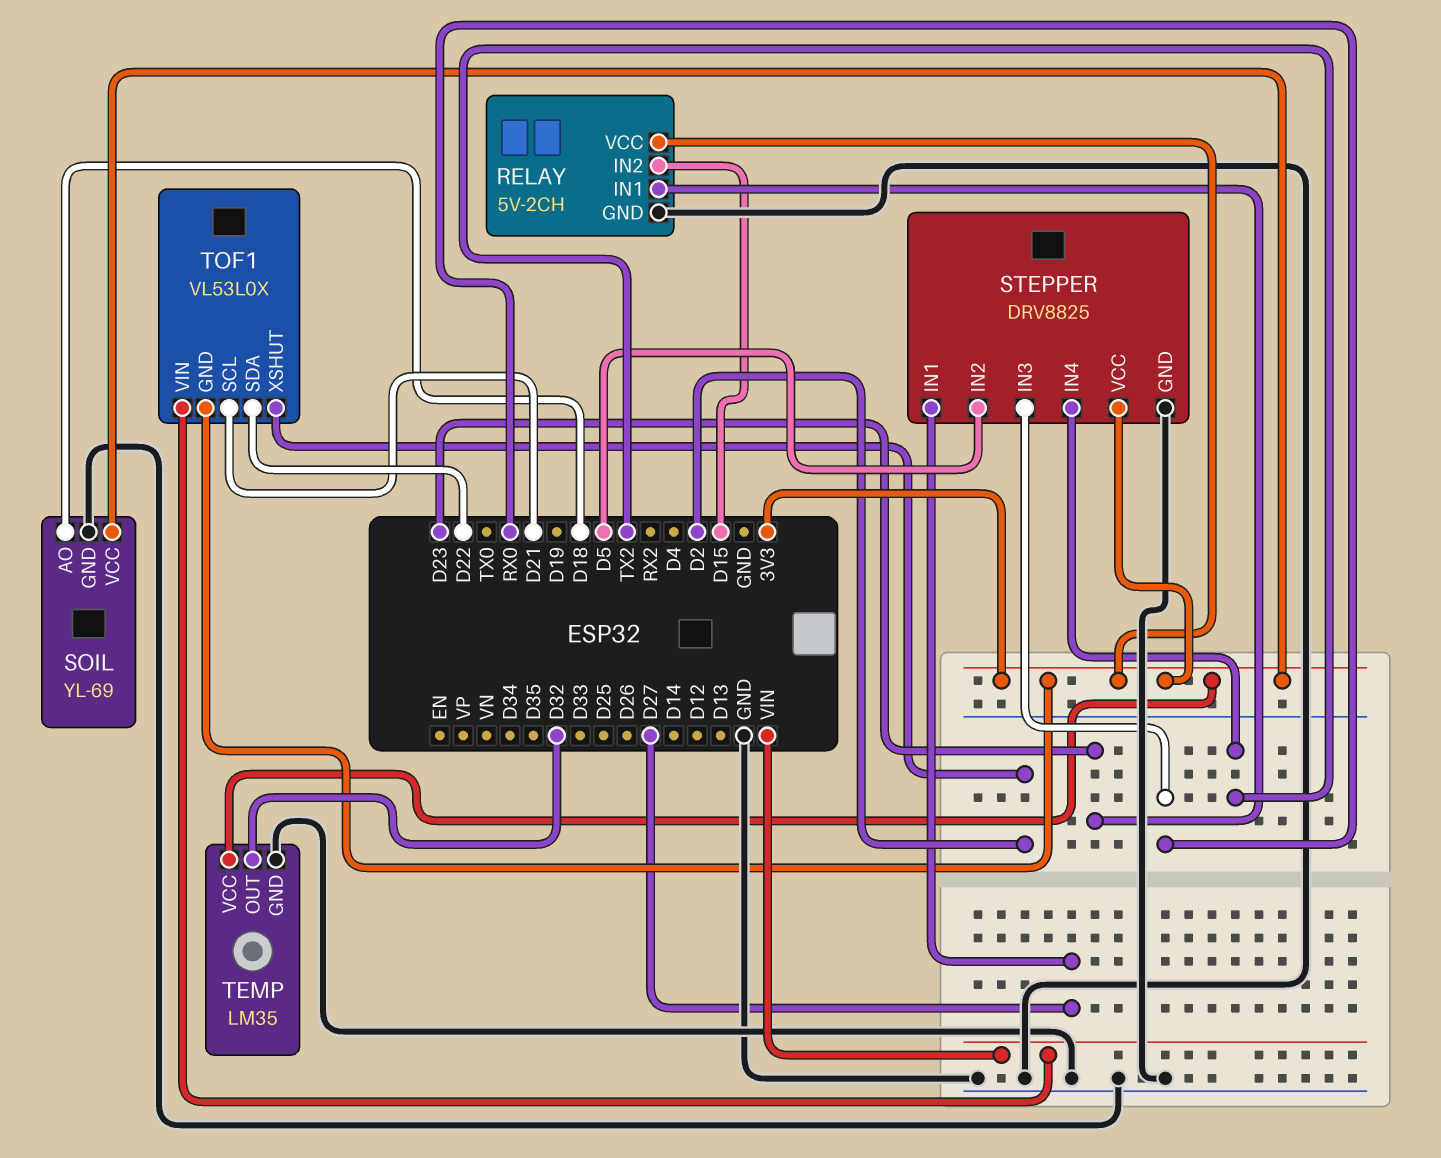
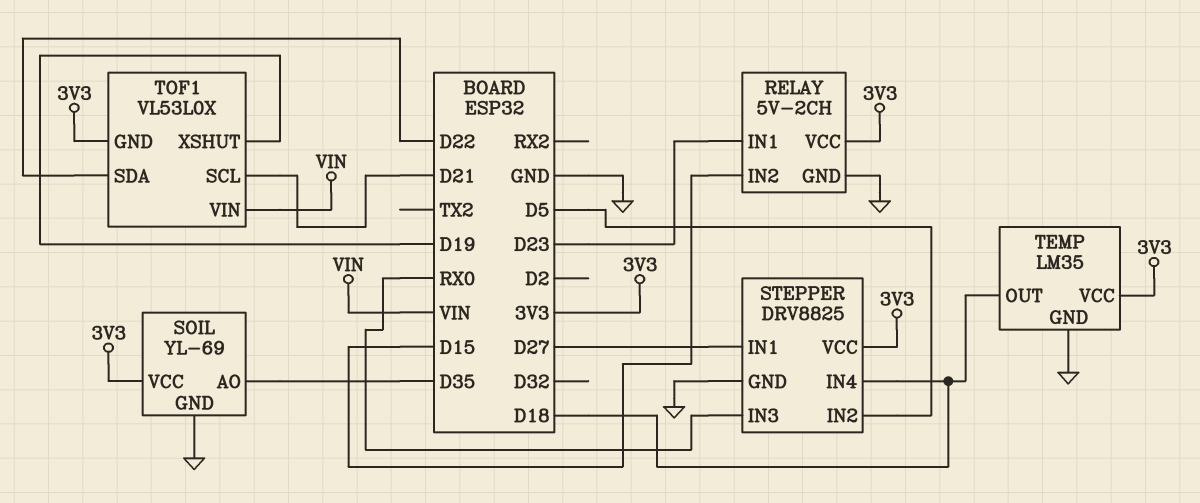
SOIL pin AO: D18 -> D35
STEPPER pin IN4: TX2 -> D18
TEMP pin OUT: D32 -> D18
TOF1 pin XSHUT: D2 -> D19

